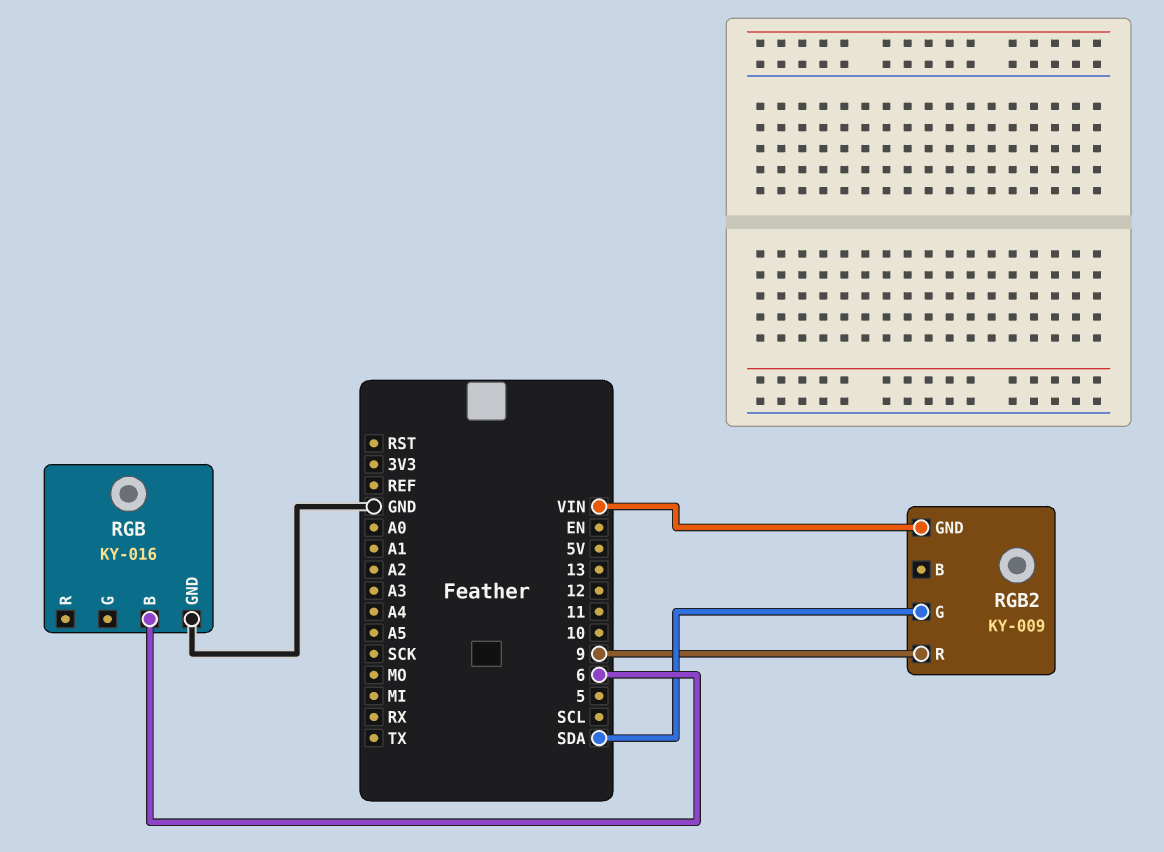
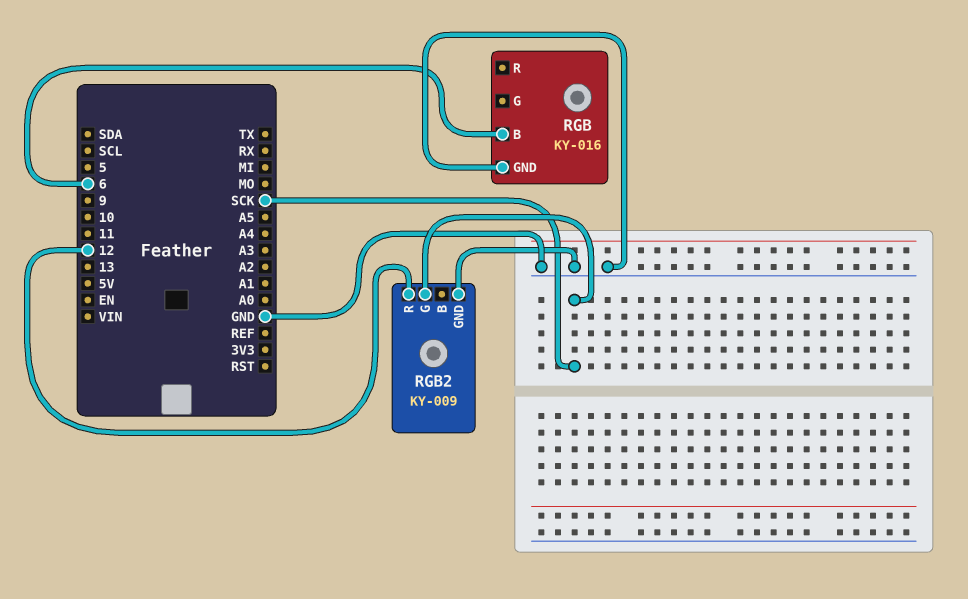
RGB2 pin G: SDA -> SCK
RGB2 pin GND: VIN -> GND
RGB2 pin R: 9 -> 12

